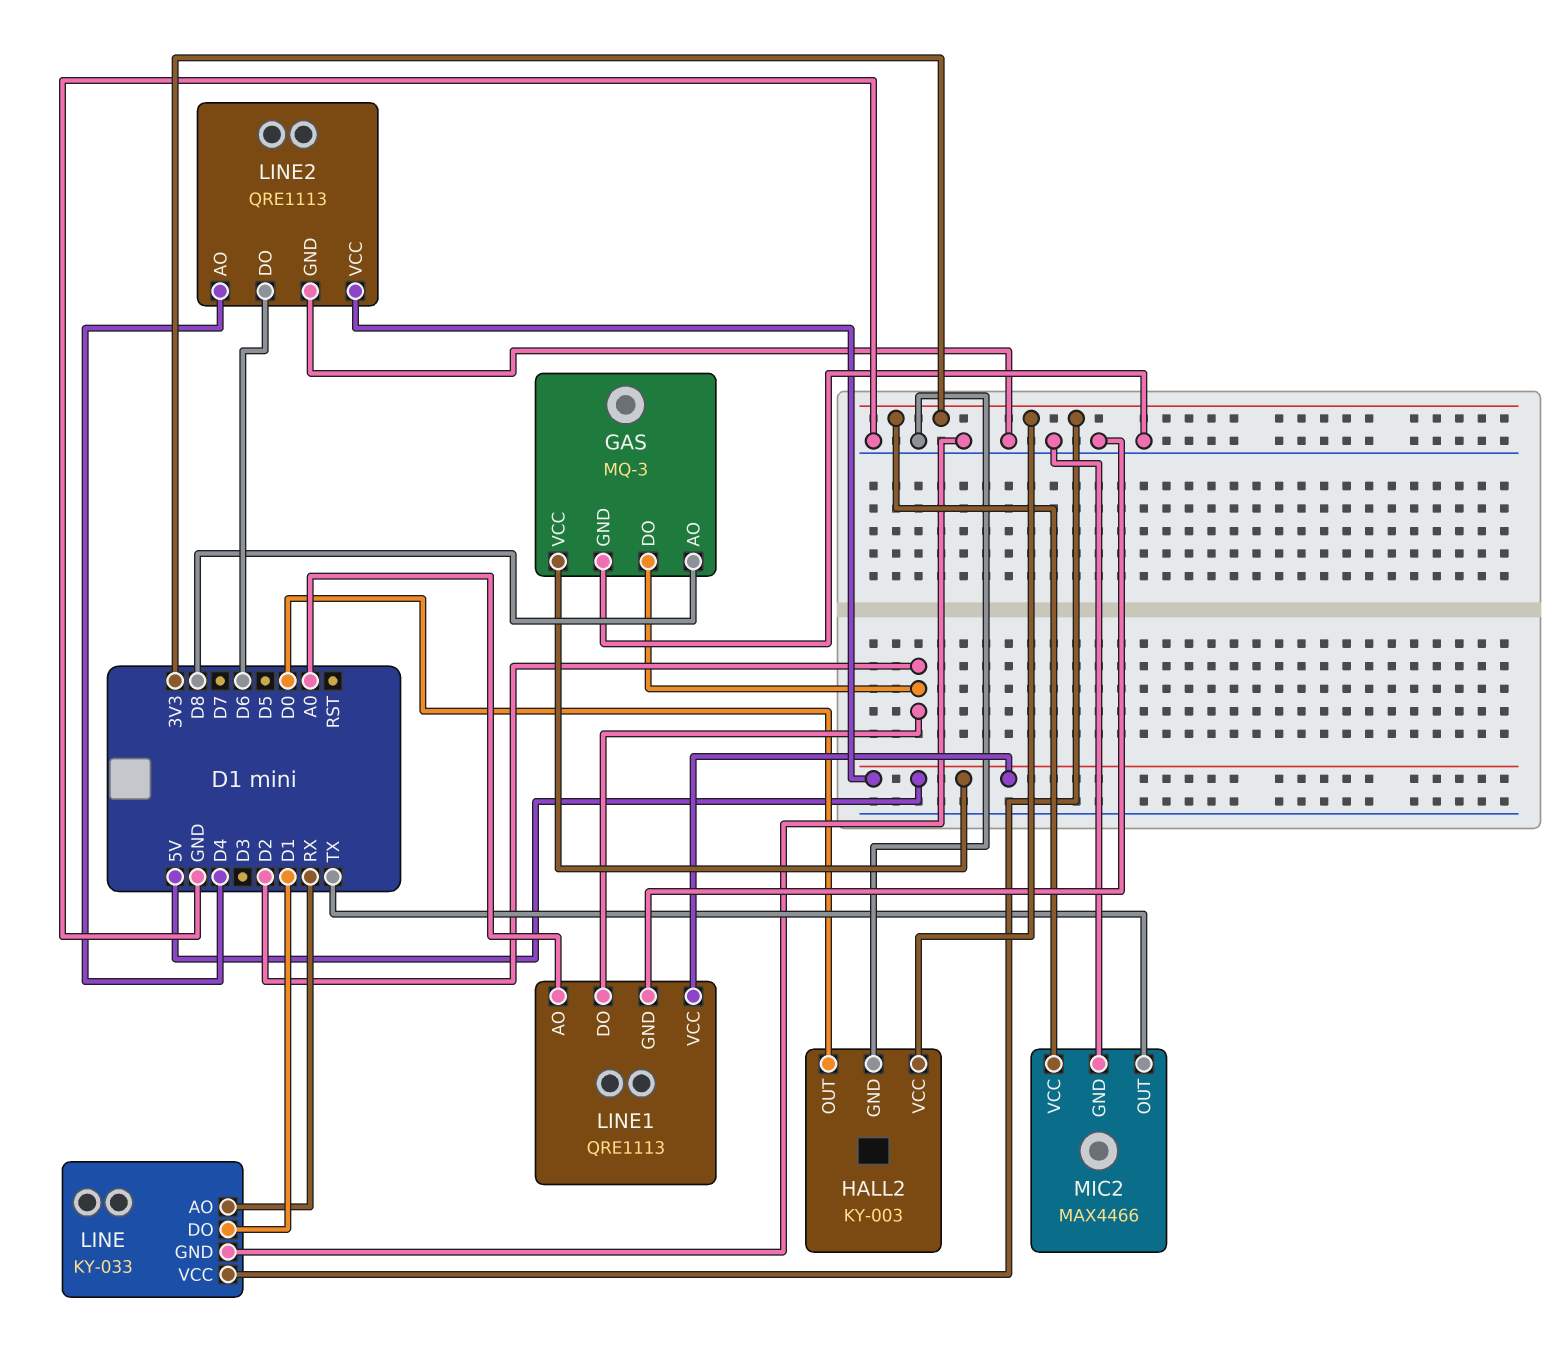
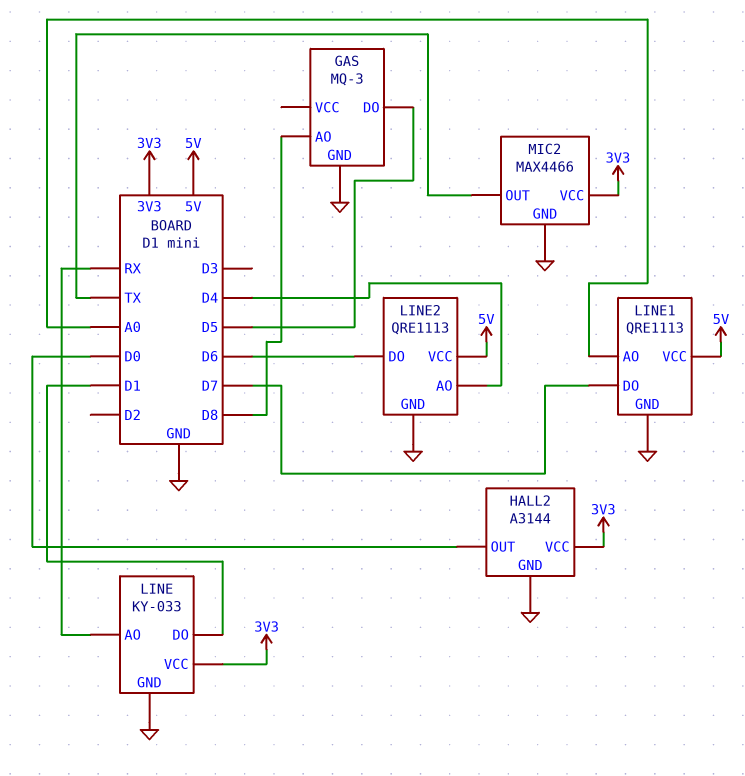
GAS pin DO: D2 -> D5
GAS pin VCC: 5V -> none
HALL2: KY-003 -> A3144
LINE1 pin DO: D2 -> D7

